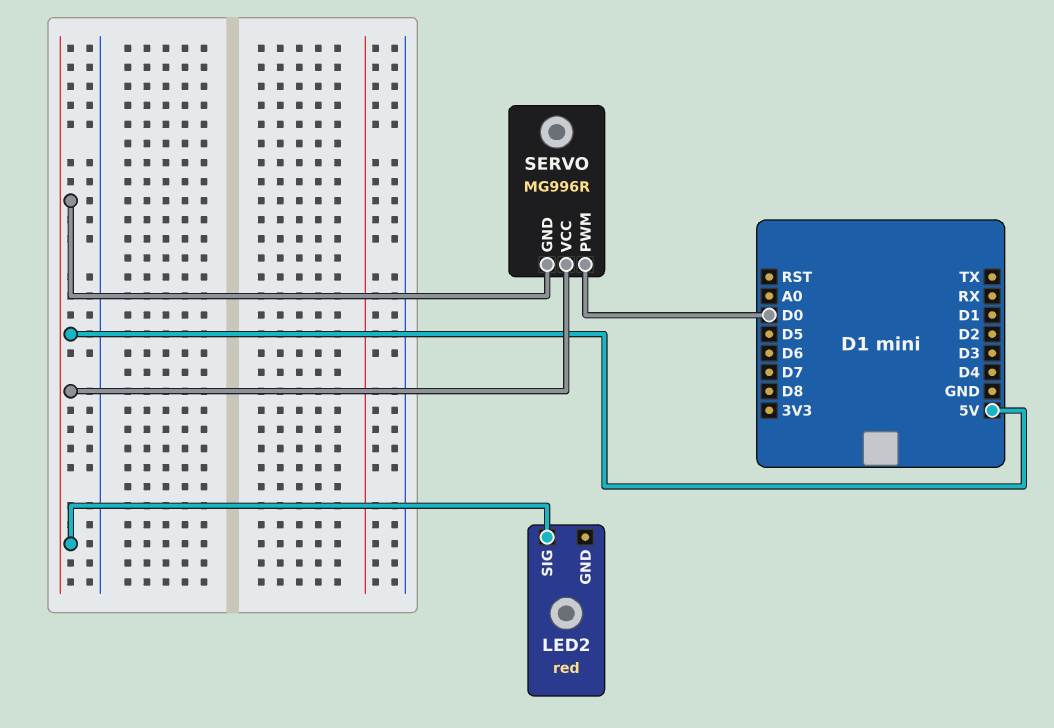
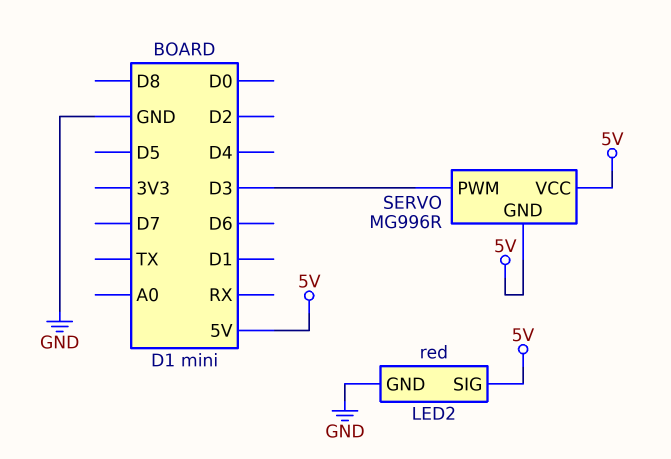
LED2 pin GND: none -> GND
SERVO pin PWM: D0 -> D3

